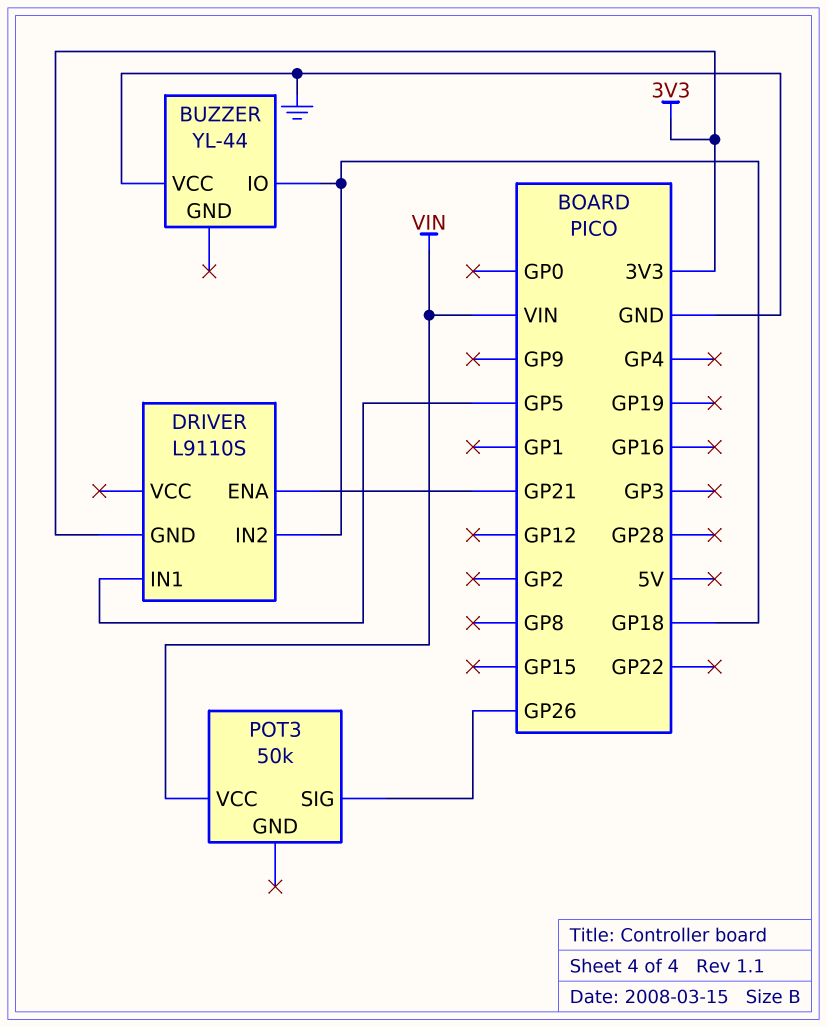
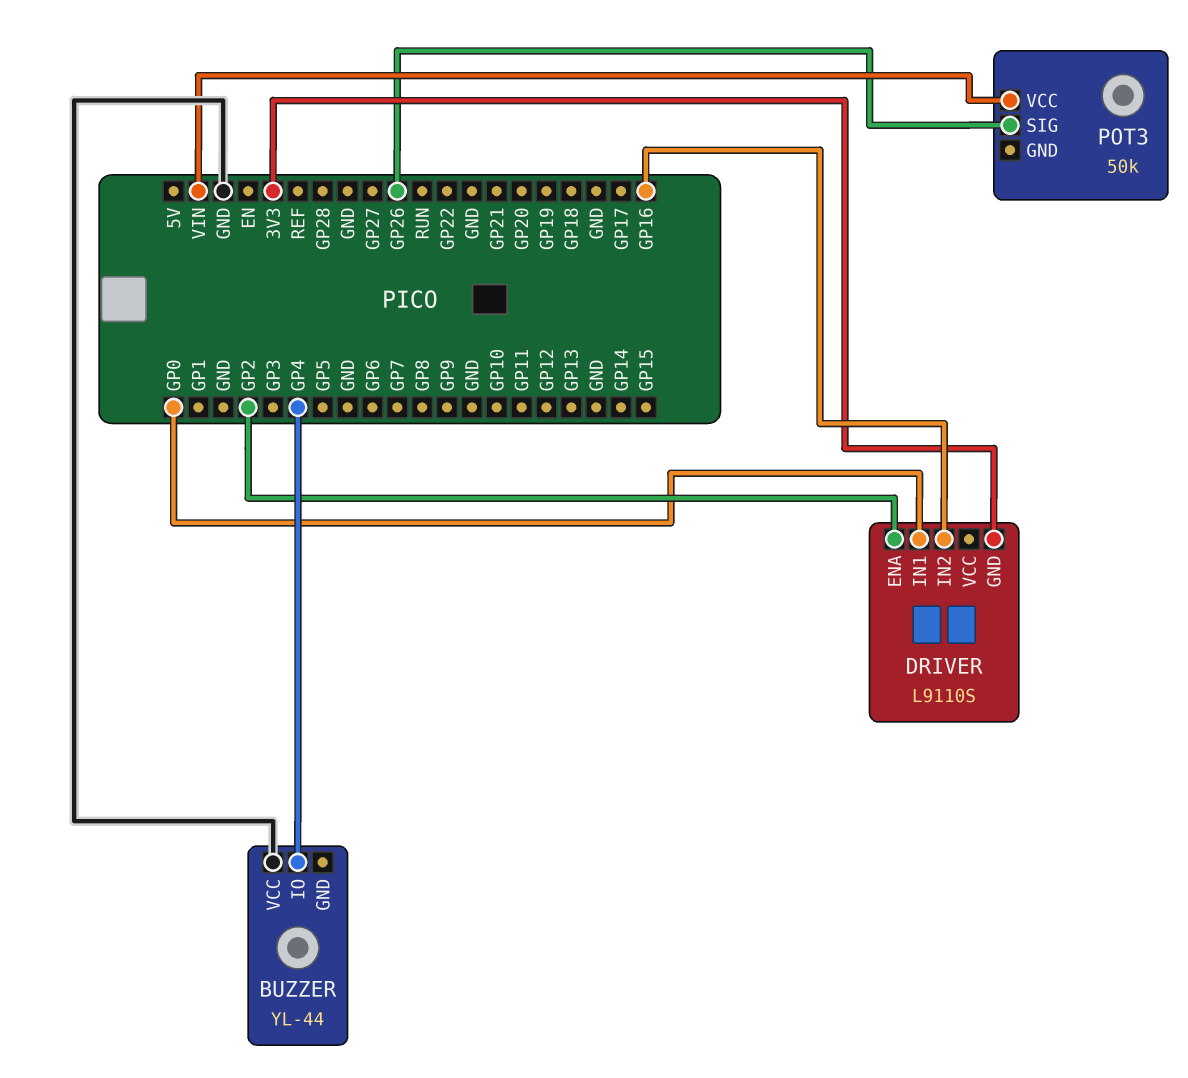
BUZZER pin IO: GP18 -> GP4
DRIVER pin ENA: GP21 -> GP2
DRIVER pin IN1: GP5 -> GP0
DRIVER pin IN2: GP18 -> GP16

